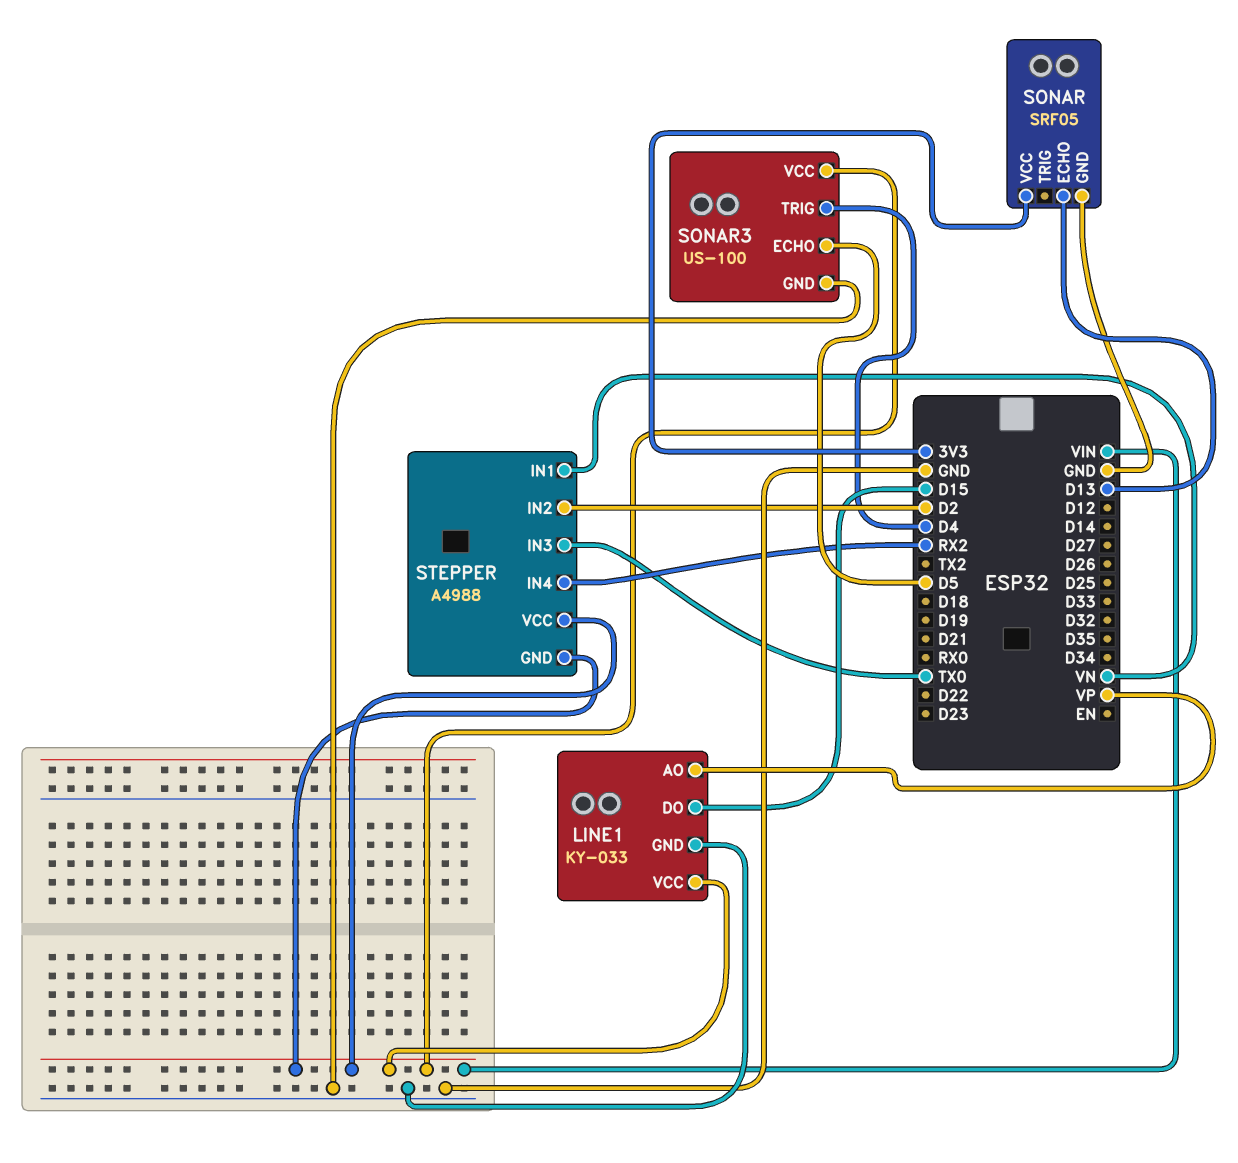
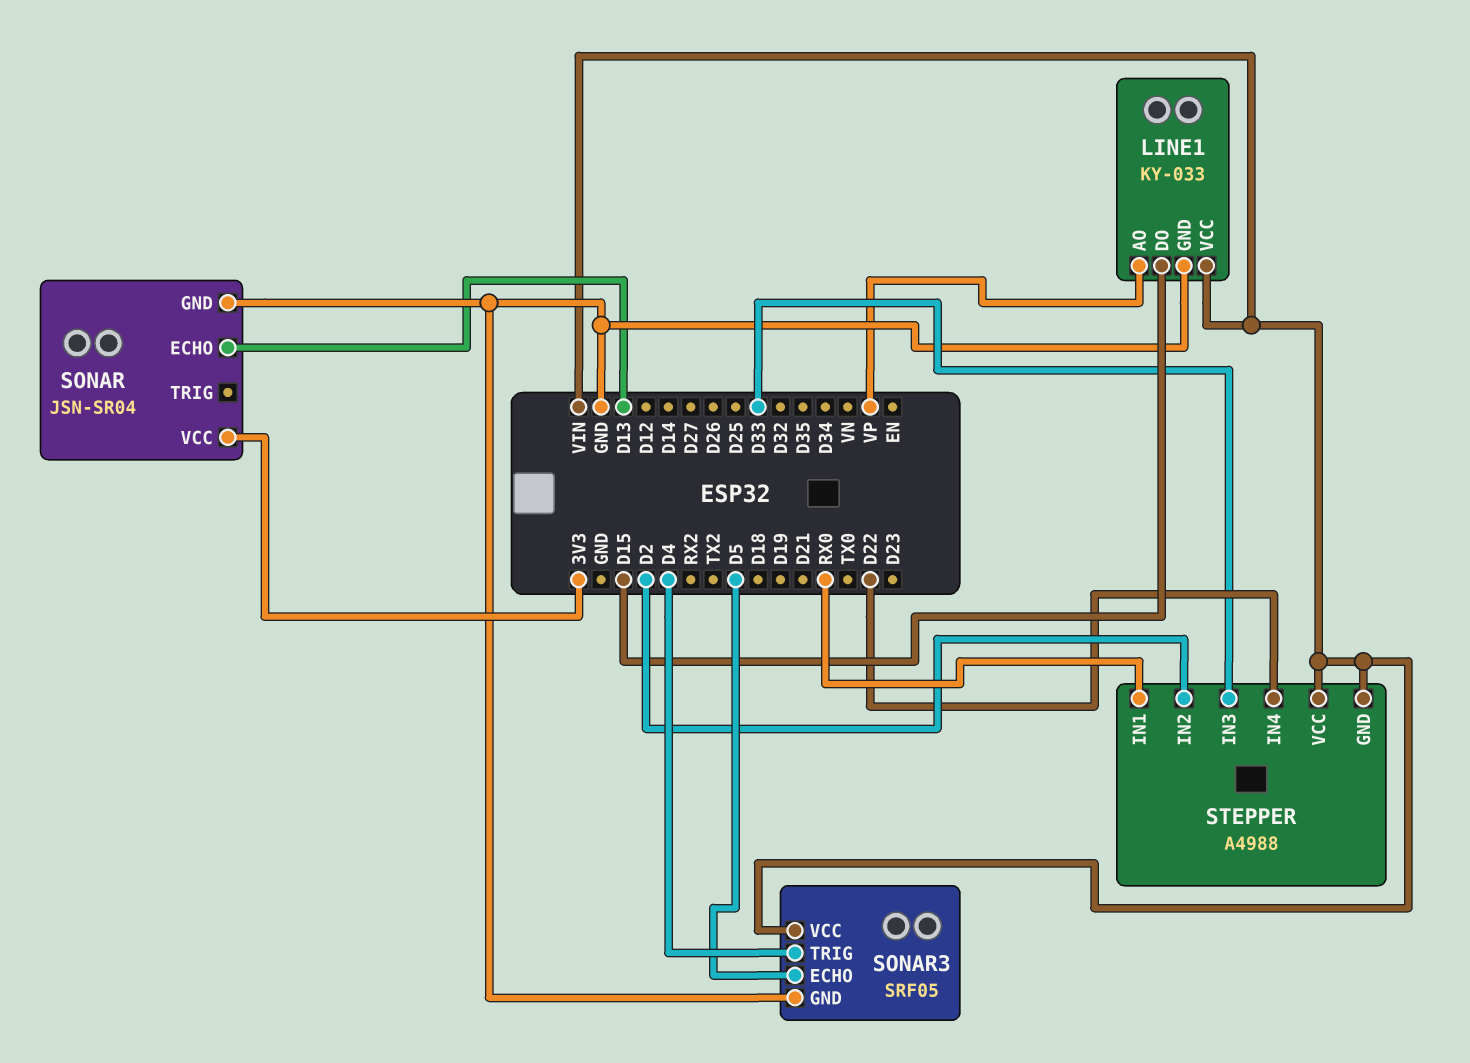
SONAR: SRF05 -> JSN-SR04
SONAR3: US-100 -> SRF05
STEPPER pin IN1: VN -> RX0
STEPPER pin IN3: TX0 -> D33
STEPPER pin IN4: RX2 -> D22

